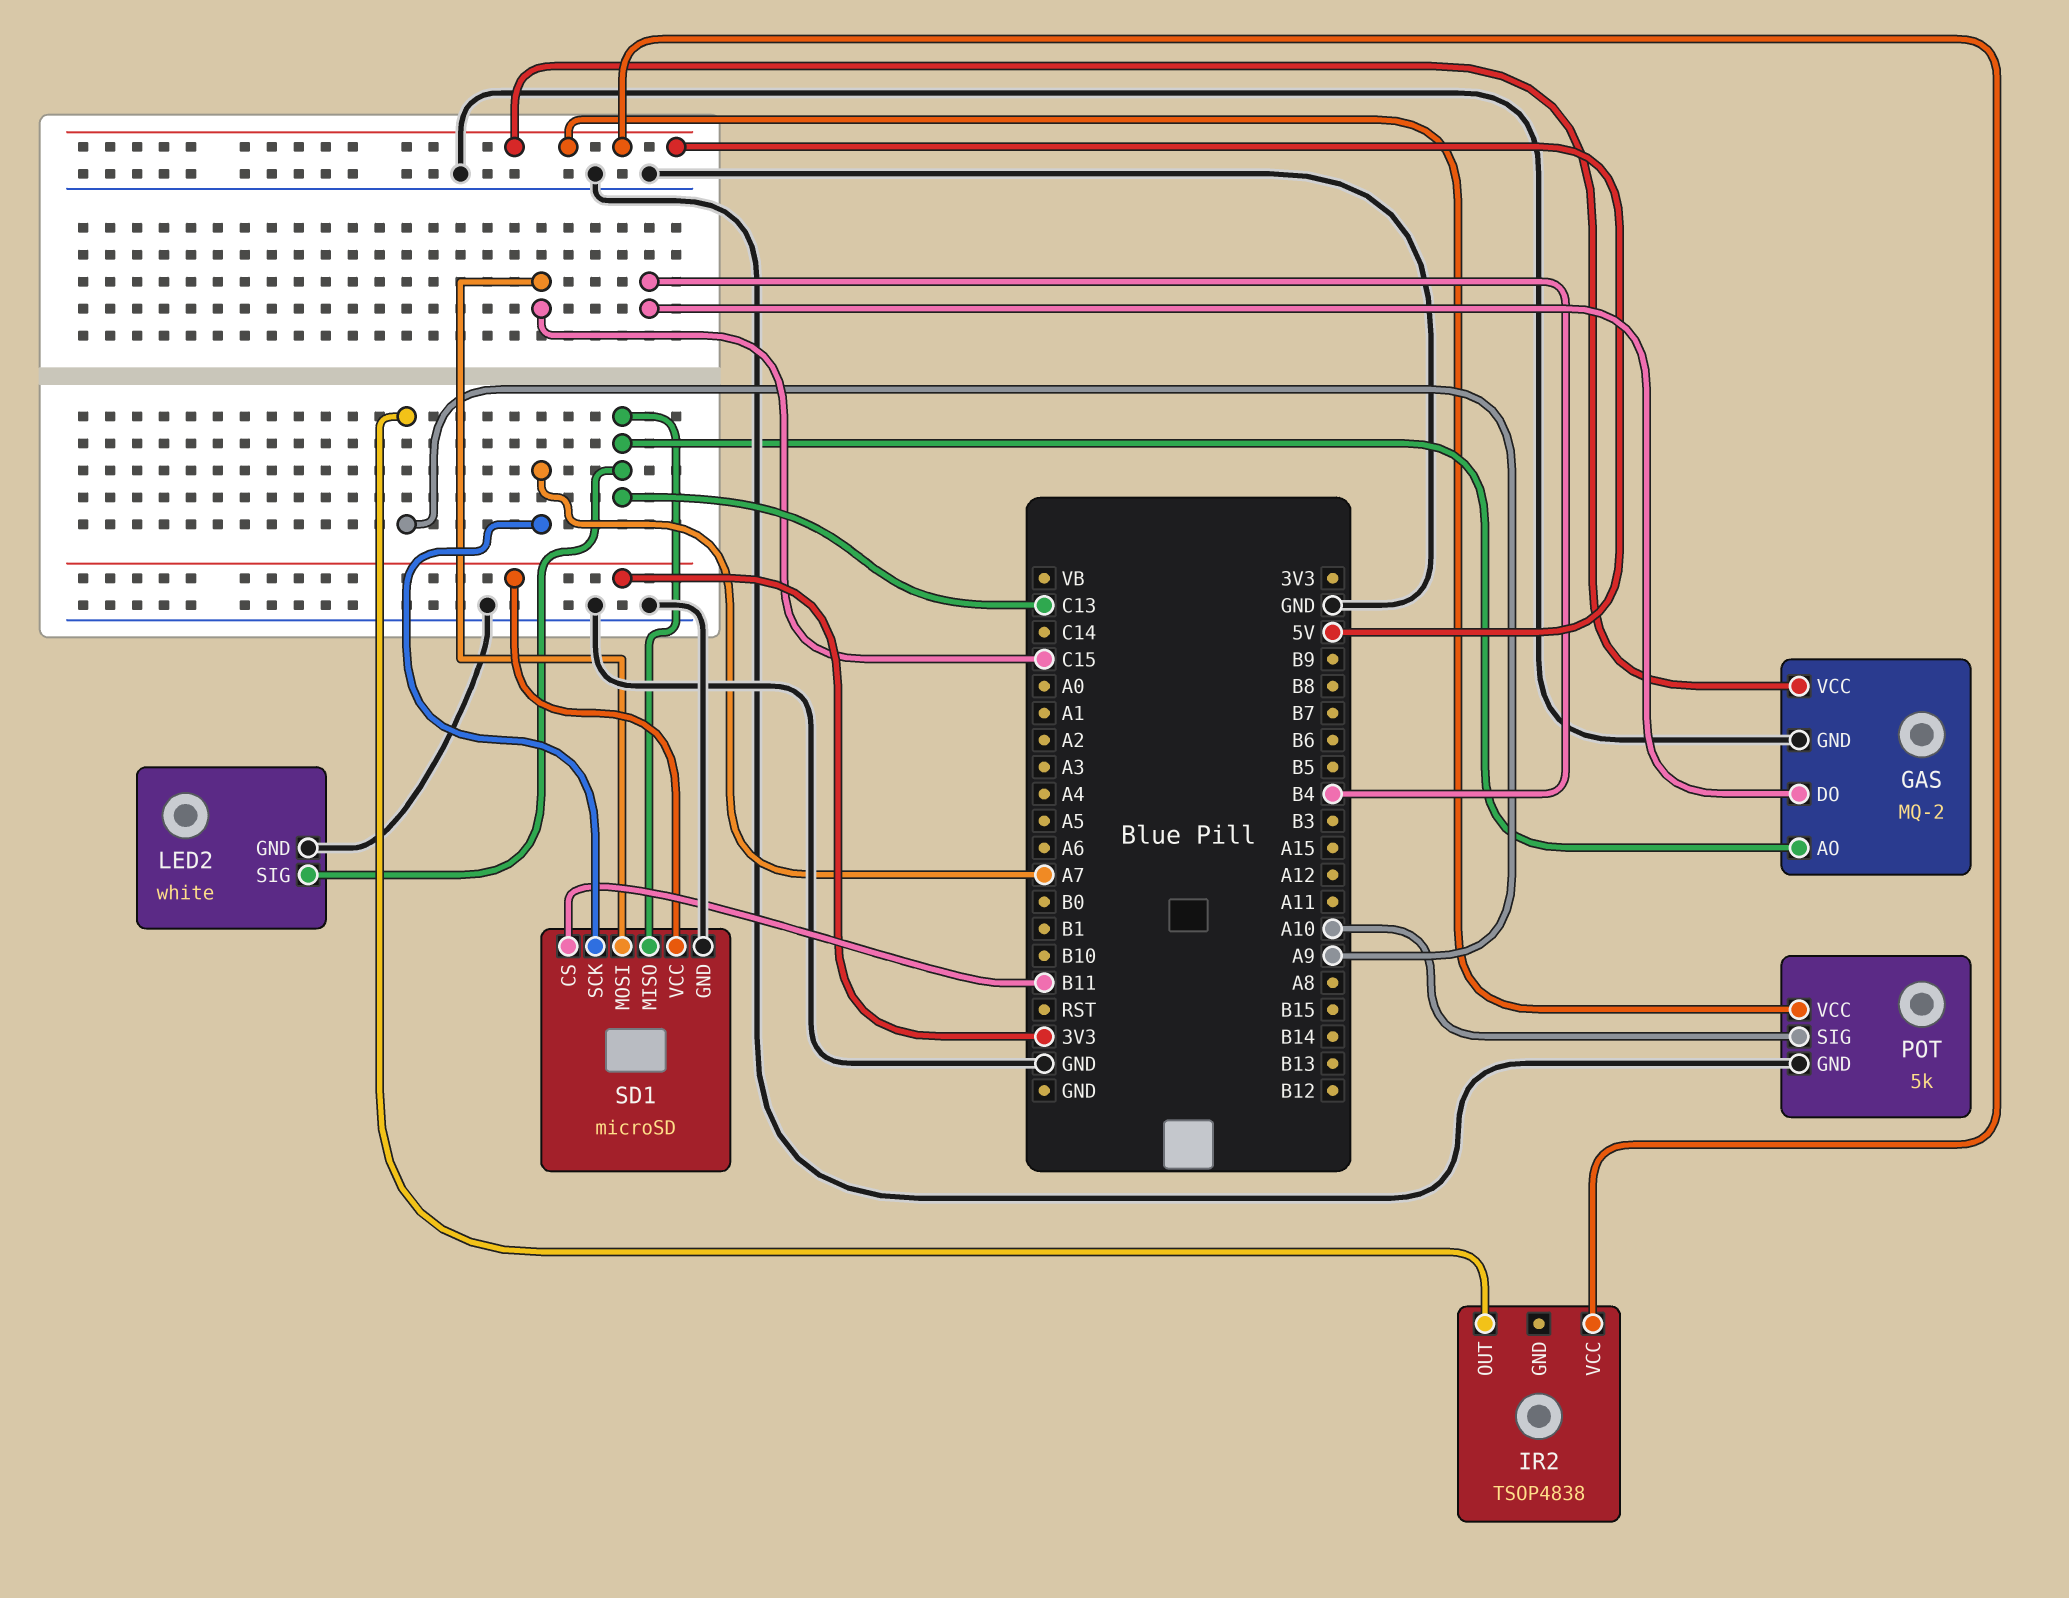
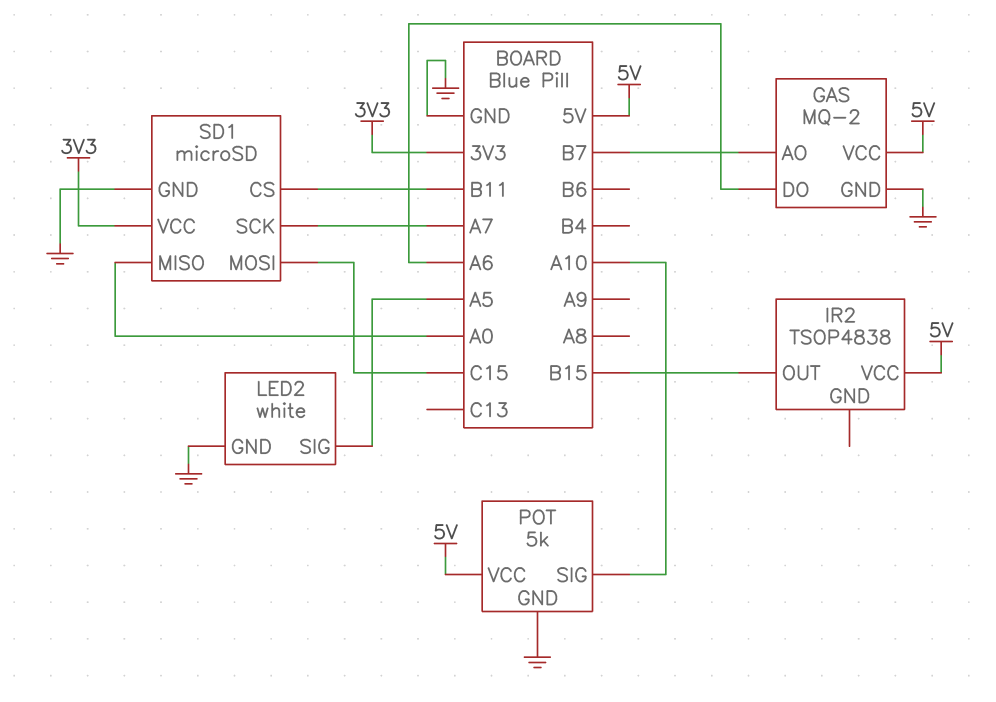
GAS pin AO: C13 -> B7
GAS pin DO: B4 -> A6
IR2 pin OUT: A9 -> B15
LED2 pin SIG: C13 -> A5
SD1 pin MISO: C13 -> A0

